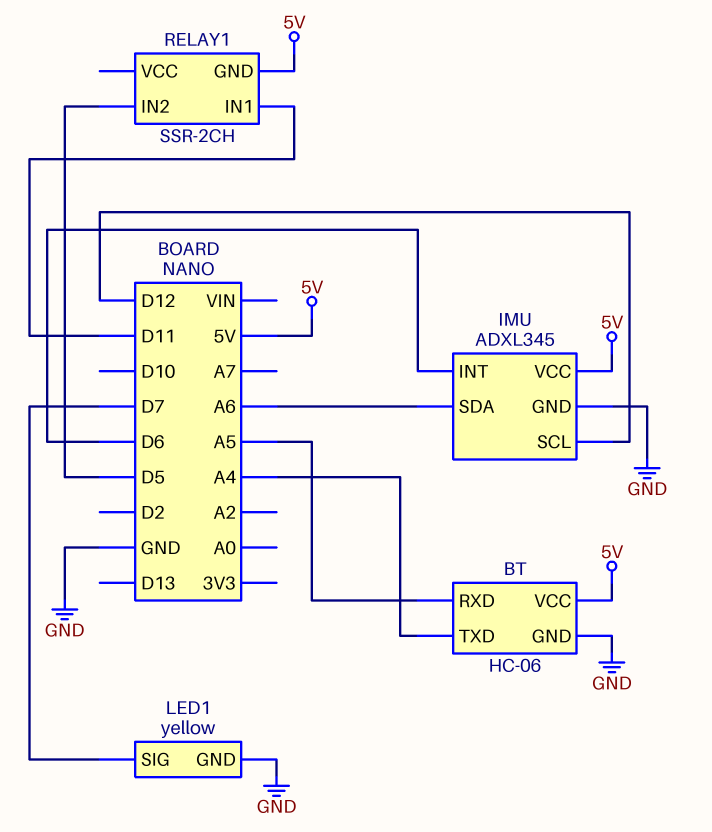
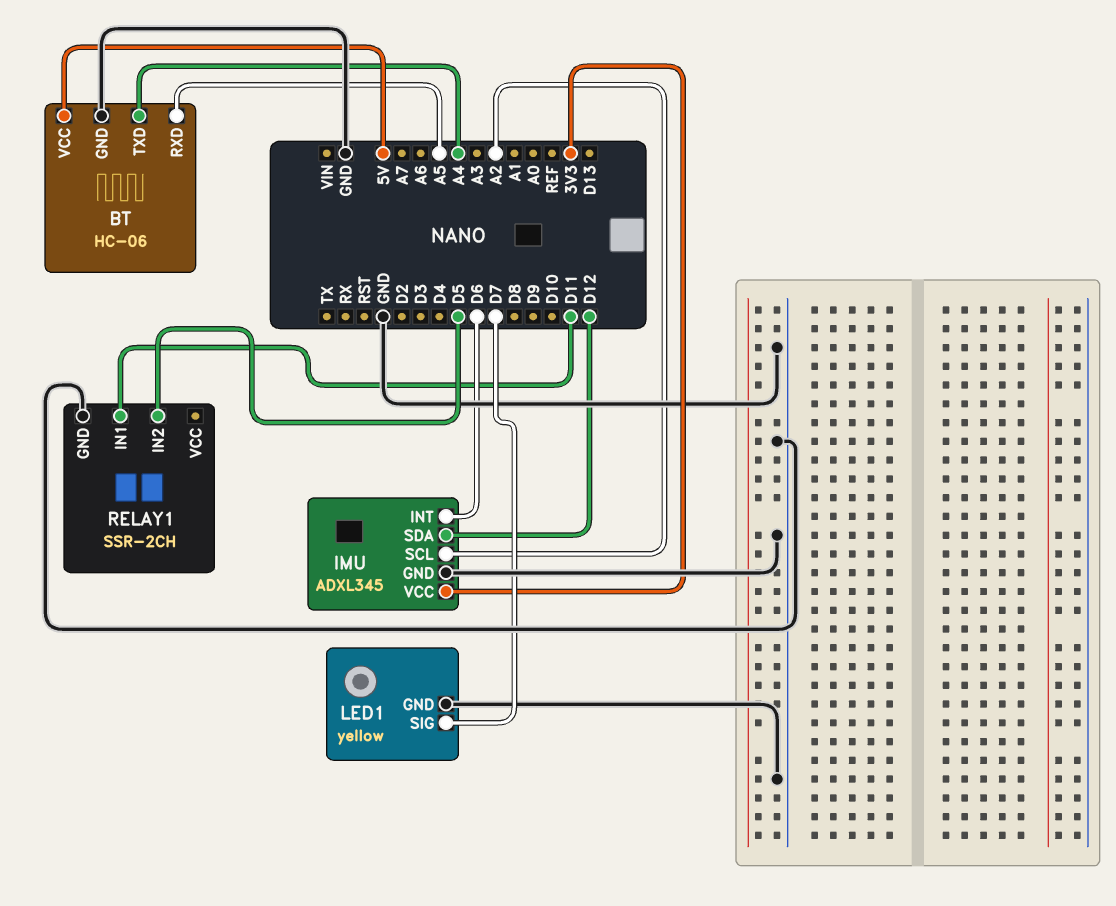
IMU pin SCL: D12 -> A2
IMU pin SDA: A6 -> D12
IMU pin VCC: 5V -> 3V3
RELAY1 pin GND: 5V -> GND

